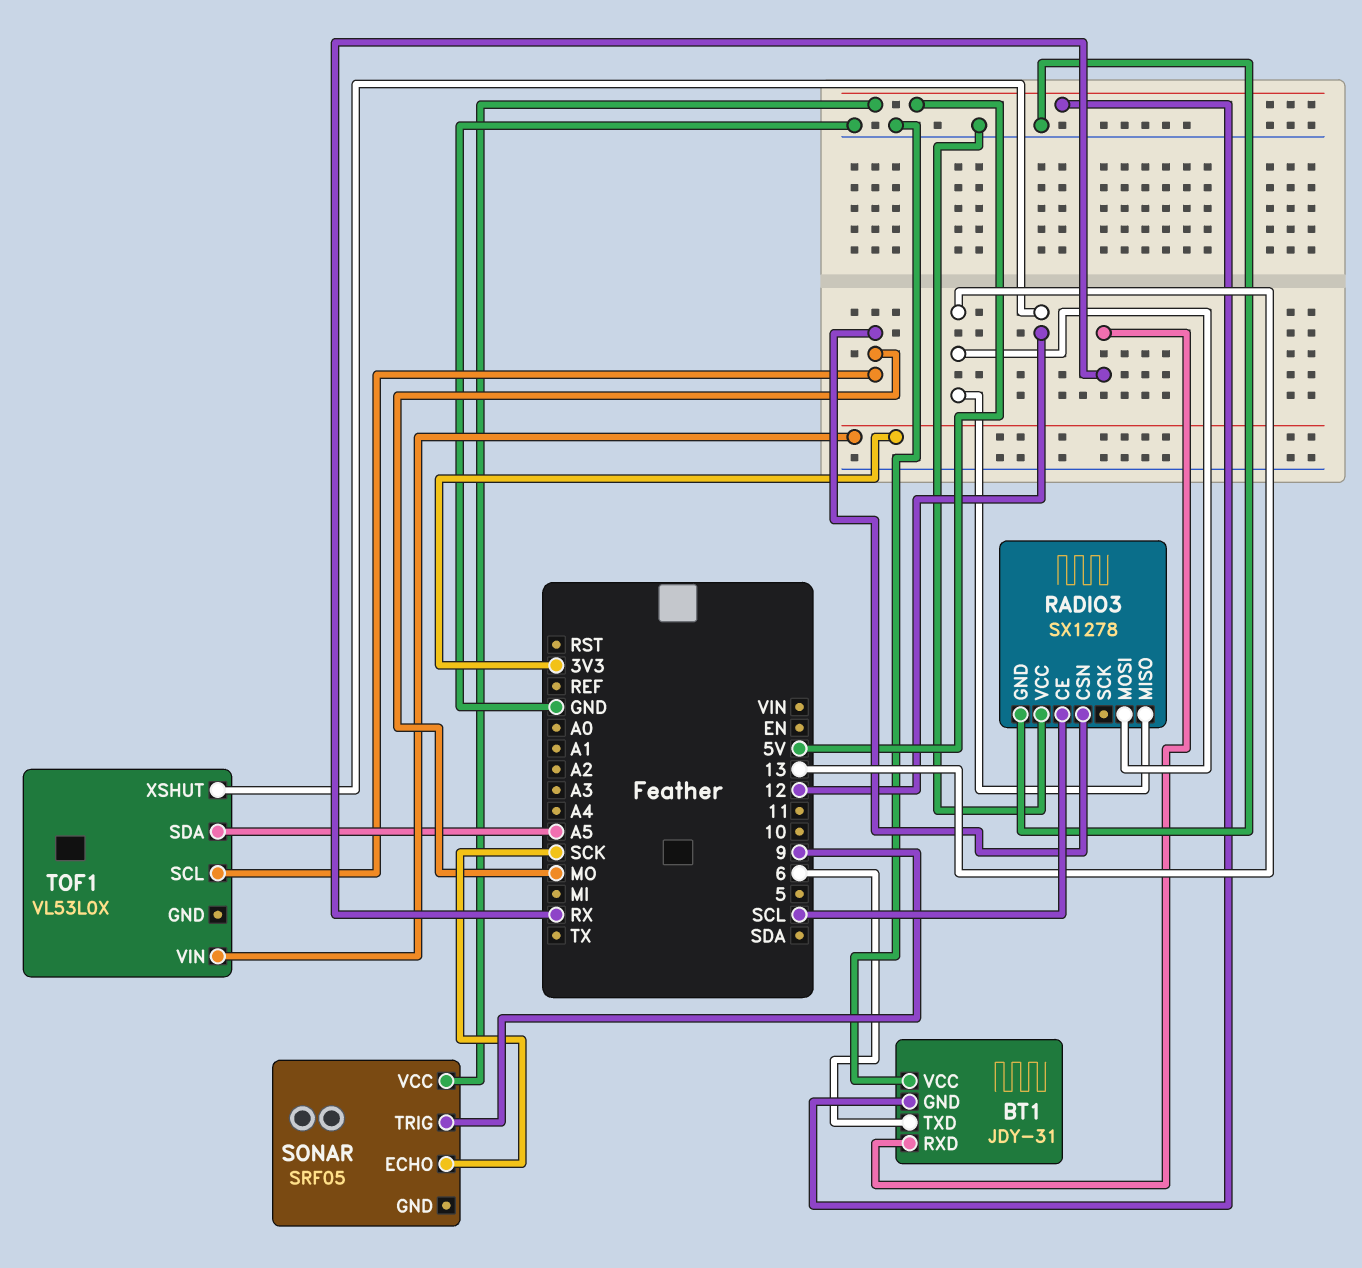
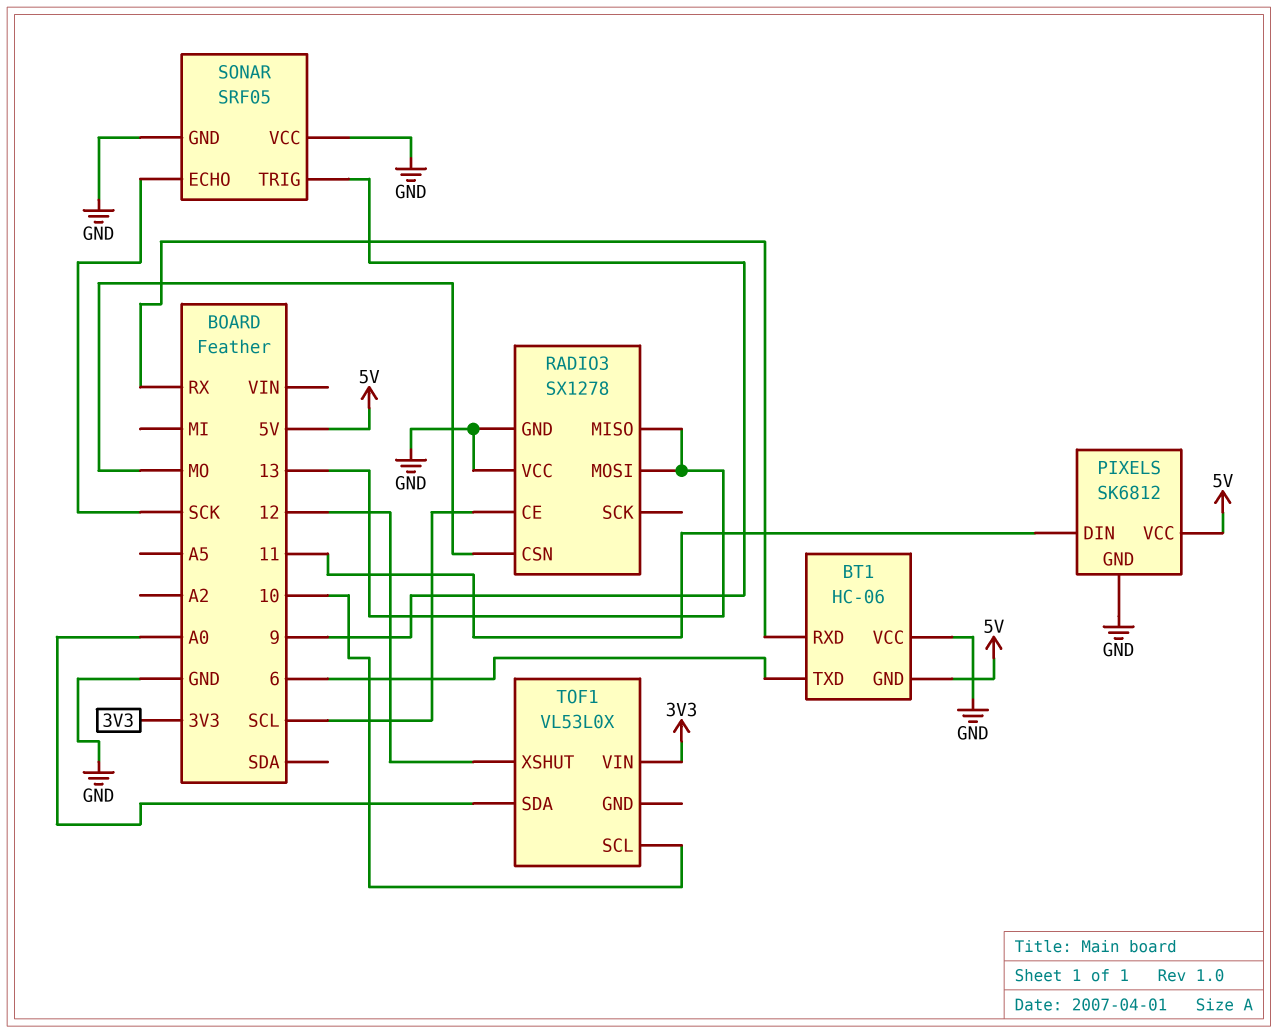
BT1: JDY-31 -> HC-06
PIXELS: none -> SK6812
PIXELS pin DIN: none -> 11
PIXELS pin GND: none -> GND
PIXELS pin VCC: none -> 5V
SONAR pin GND: none -> GND
SONAR pin VCC: 5V -> GND
TOF1 pin SCL: MO -> 10
TOF1 pin SDA: A5 -> A0

